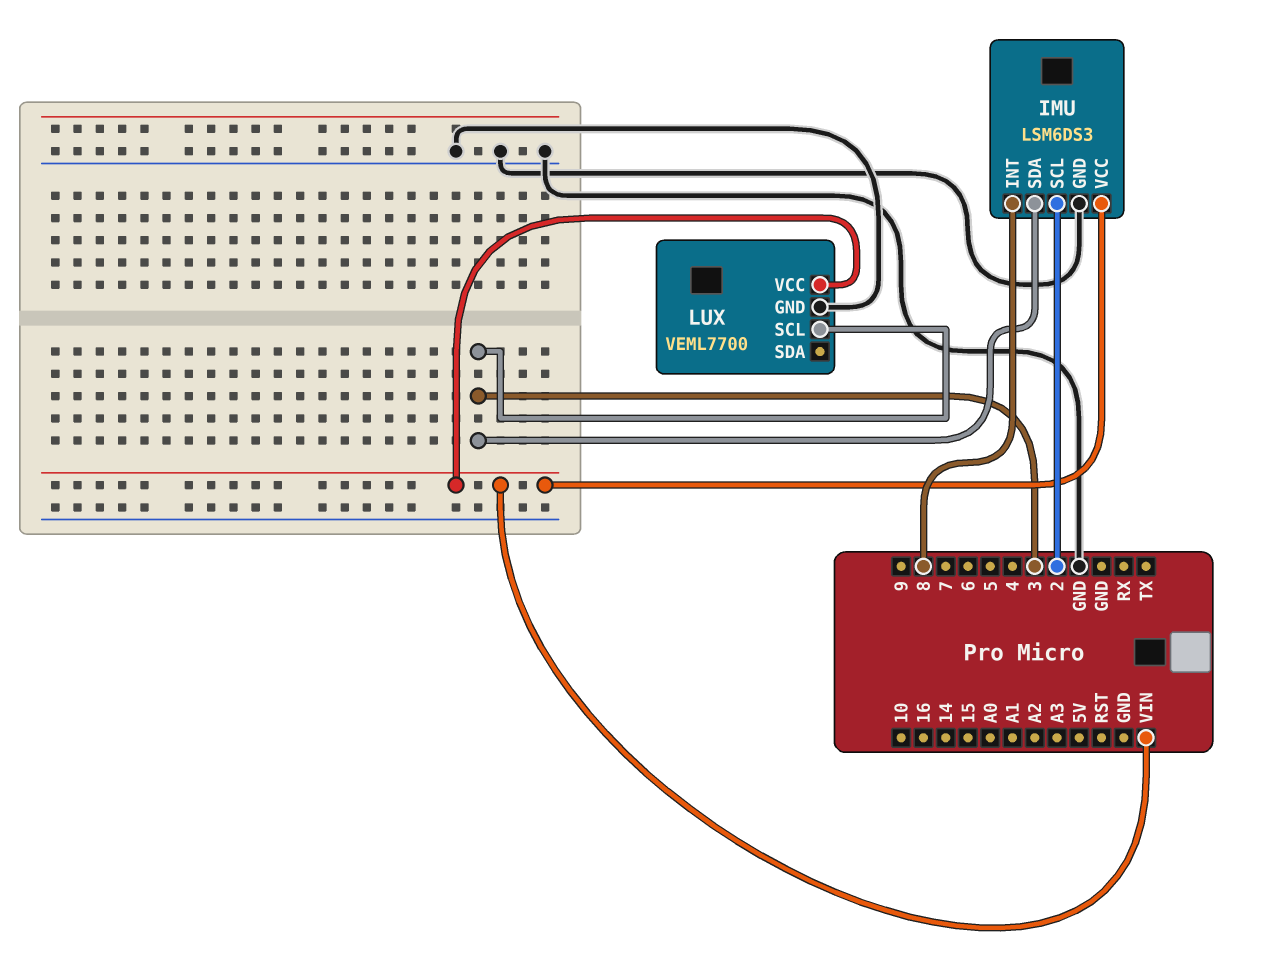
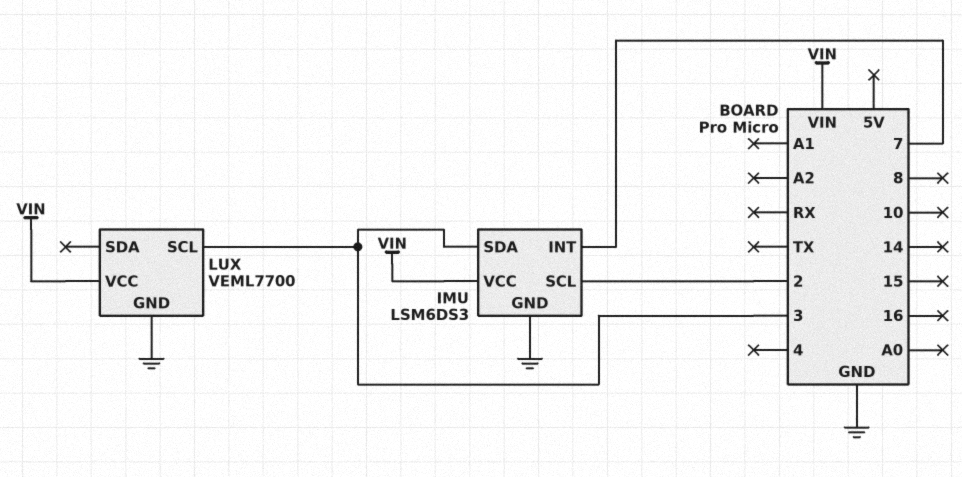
IMU pin INT: 8 -> 7

